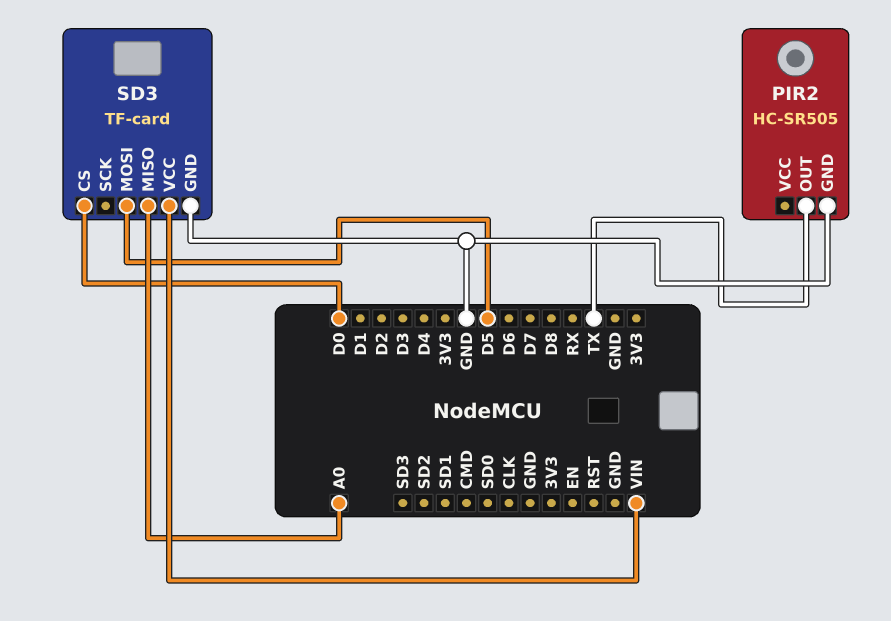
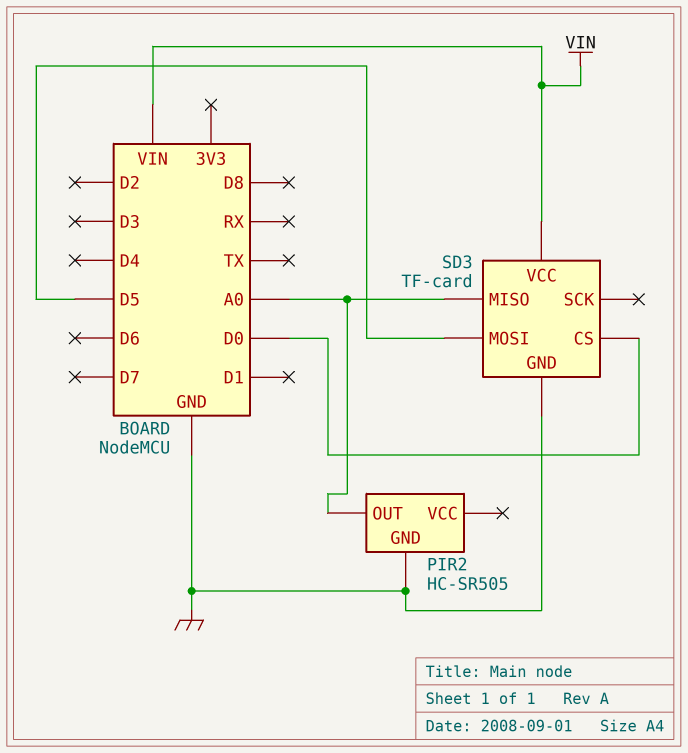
PIR2 pin OUT: TX -> A0

